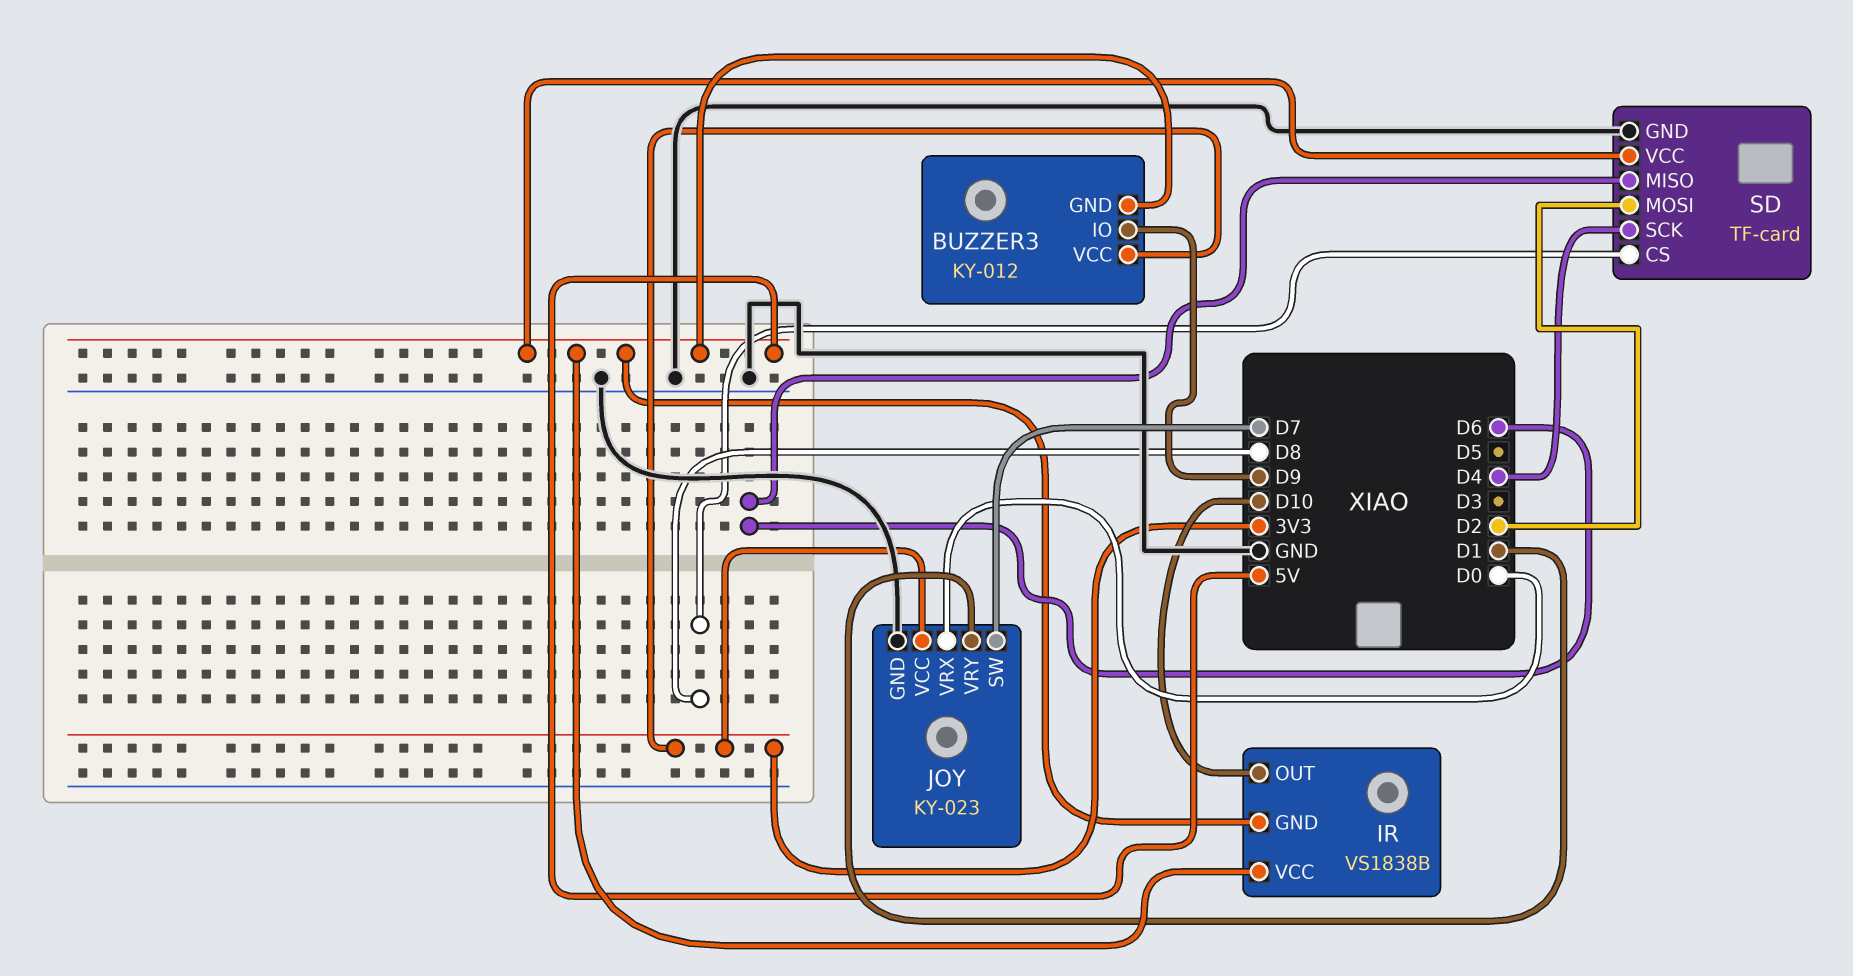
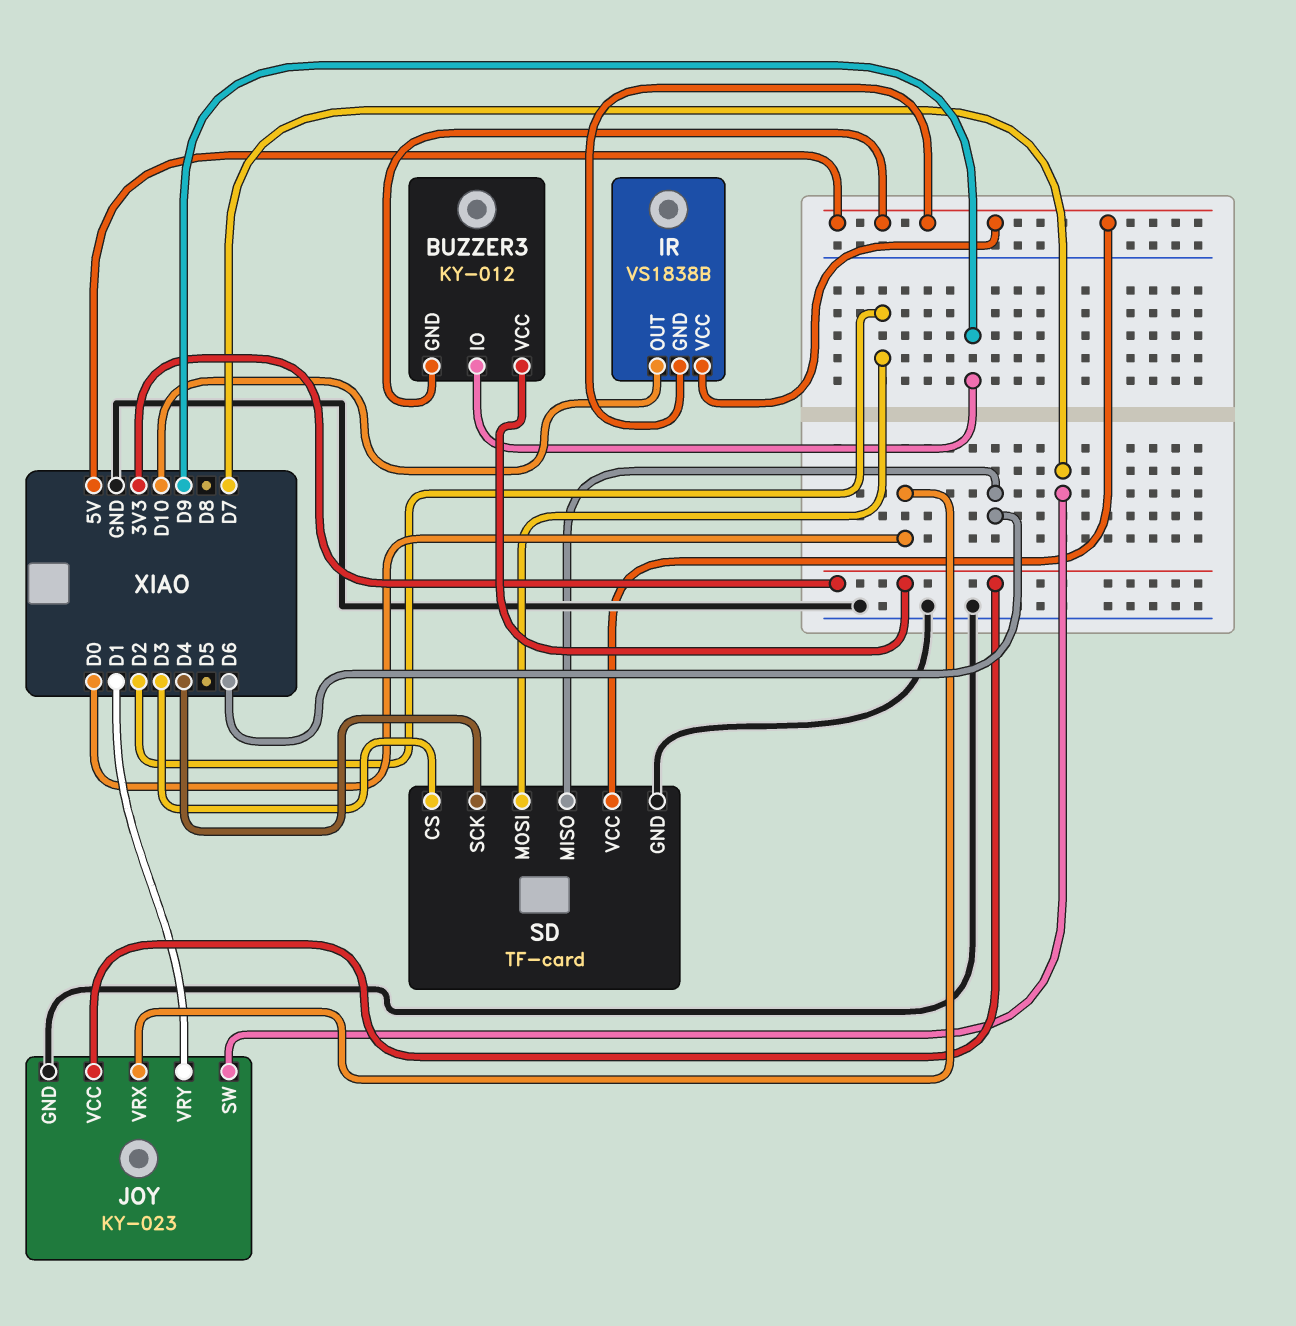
SD pin CS: D8 -> D3

